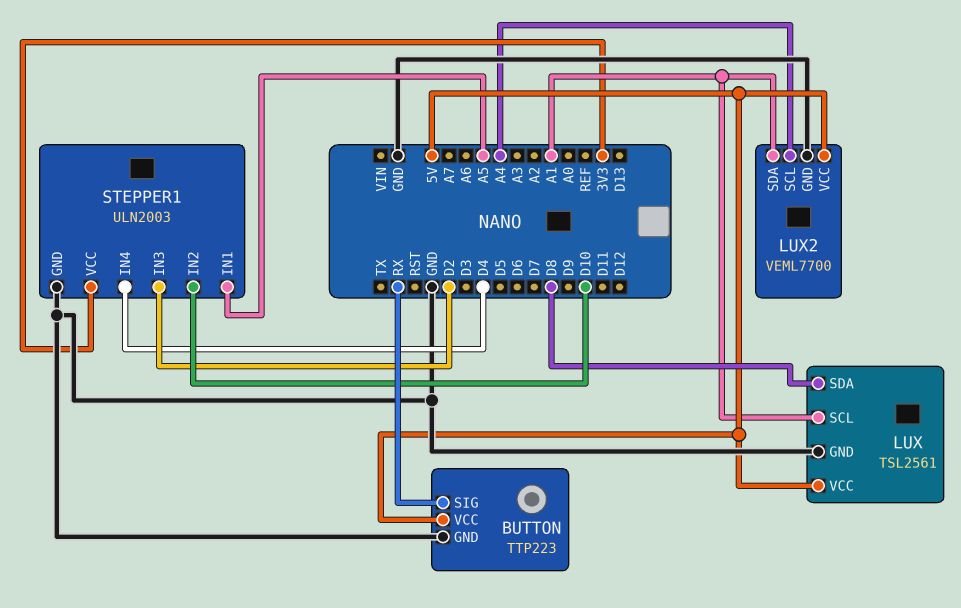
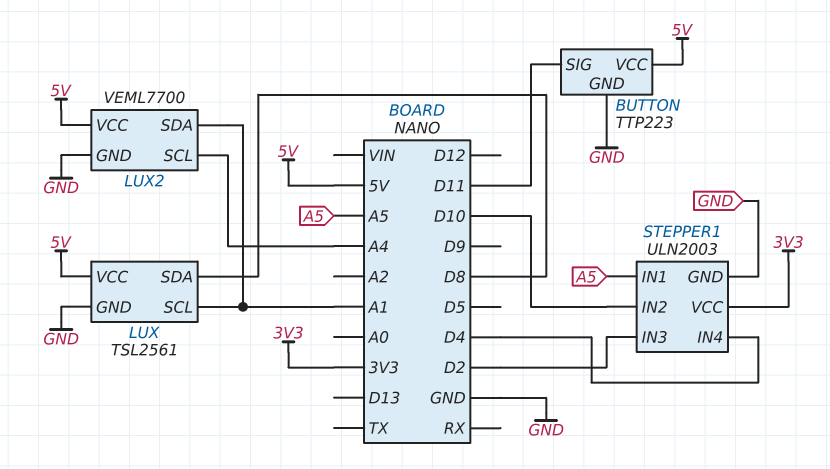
BUTTON pin SIG: RX -> D11

